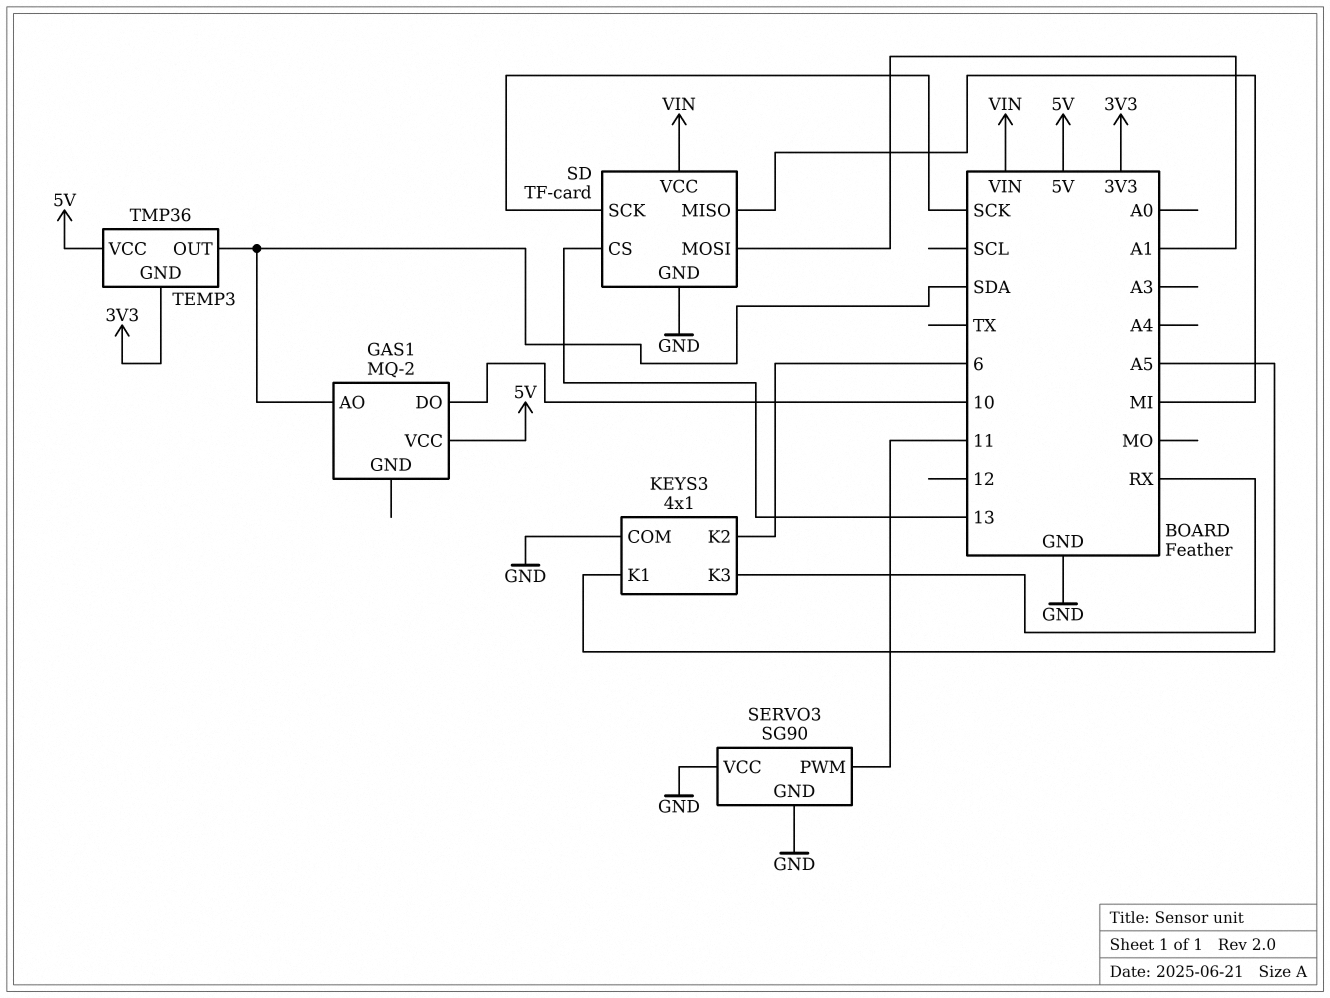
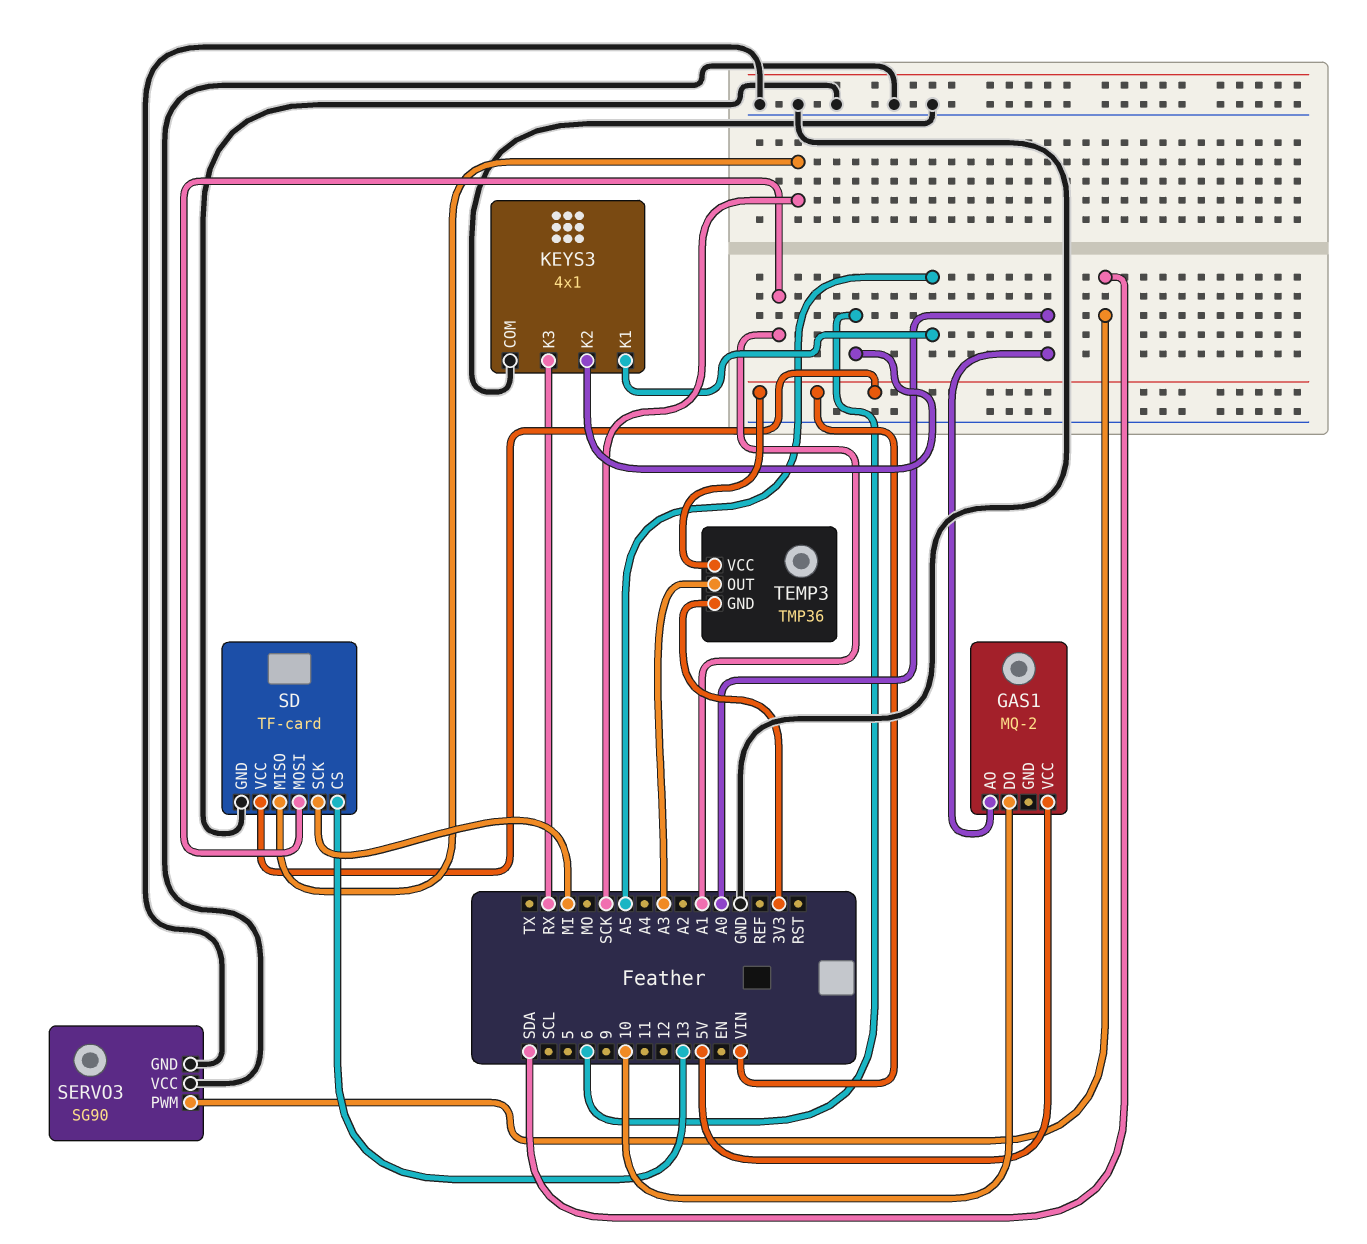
GAS1 pin AO: SDA -> A0
SD pin MISO: MI -> SCK
SD pin SCK: SCK -> MI
SERVO3 pin PWM: 11 -> SDA
TEMP3 pin OUT: SDA -> A3
TEMP3 pin VCC: 5V -> VIN

